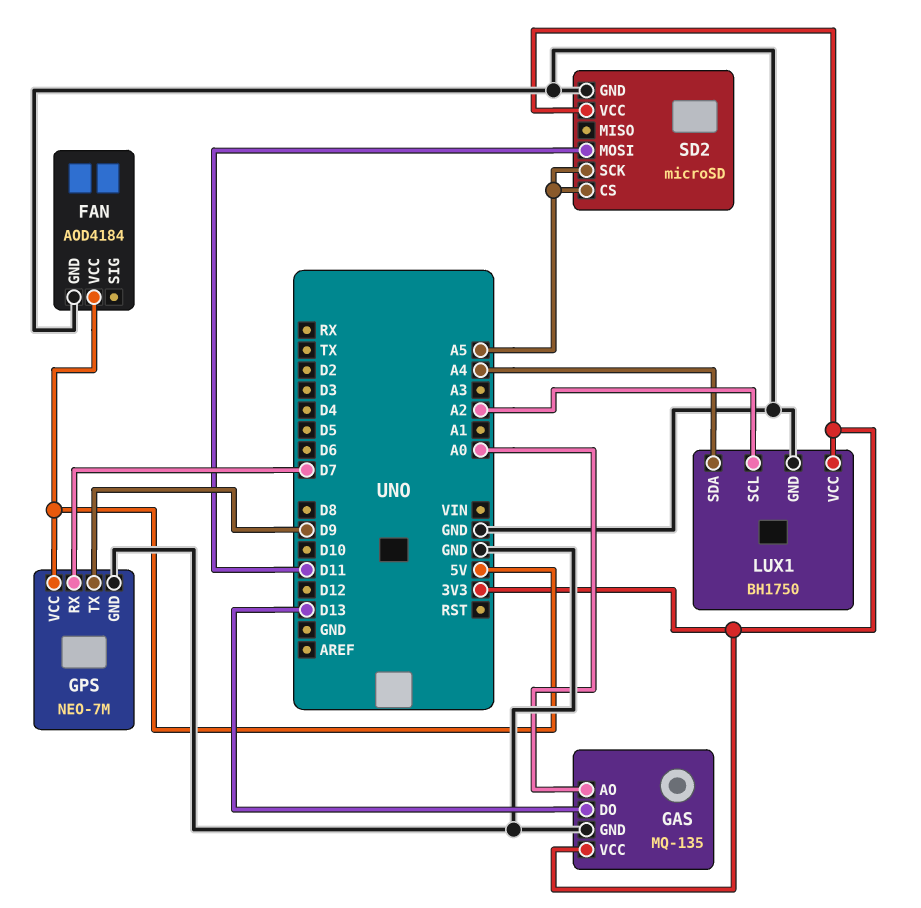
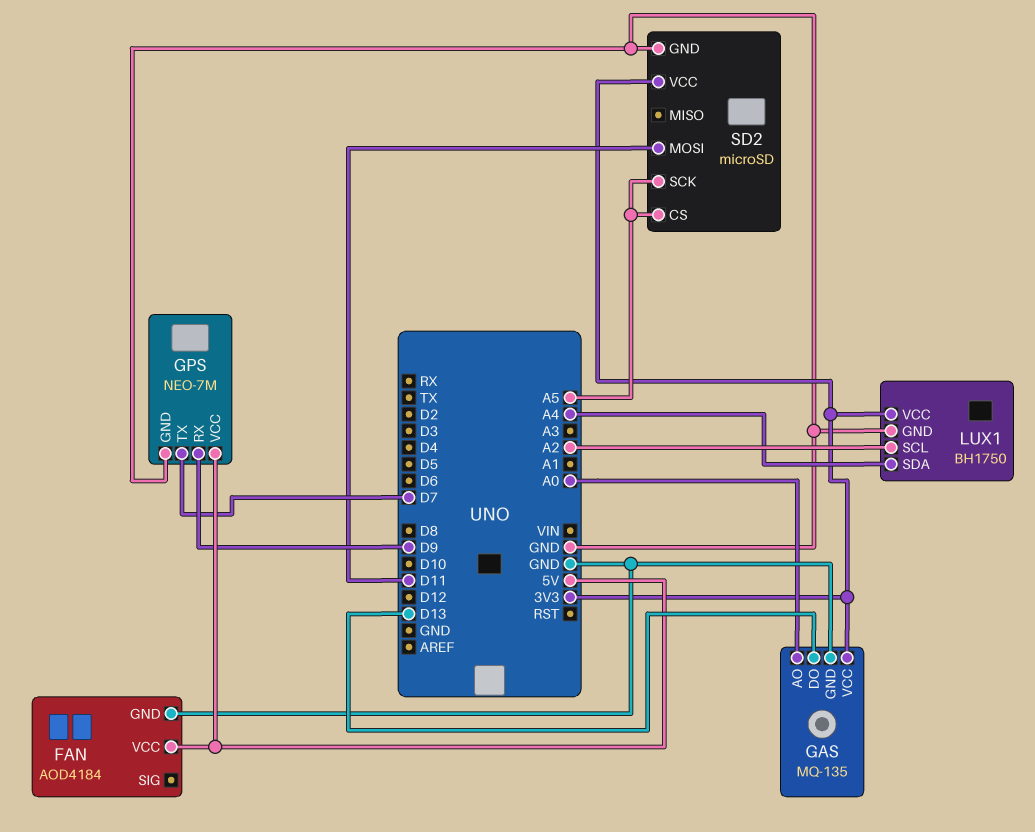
GPS pin RX: D7 -> D9
GPS pin TX: D9 -> D7

